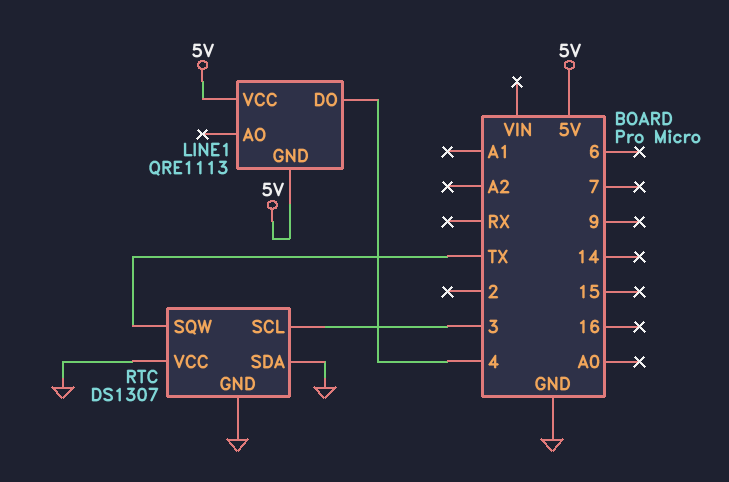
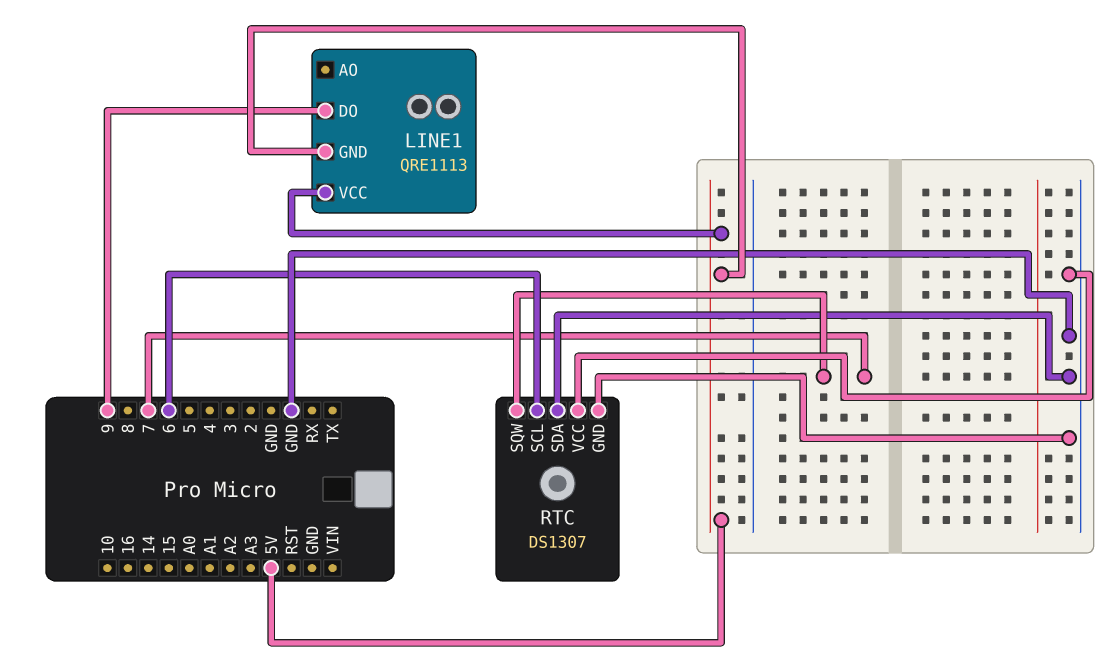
LINE1 pin DO: 4 -> 9
RTC pin SCL: 3 -> 6
RTC pin SQW: TX -> 7

